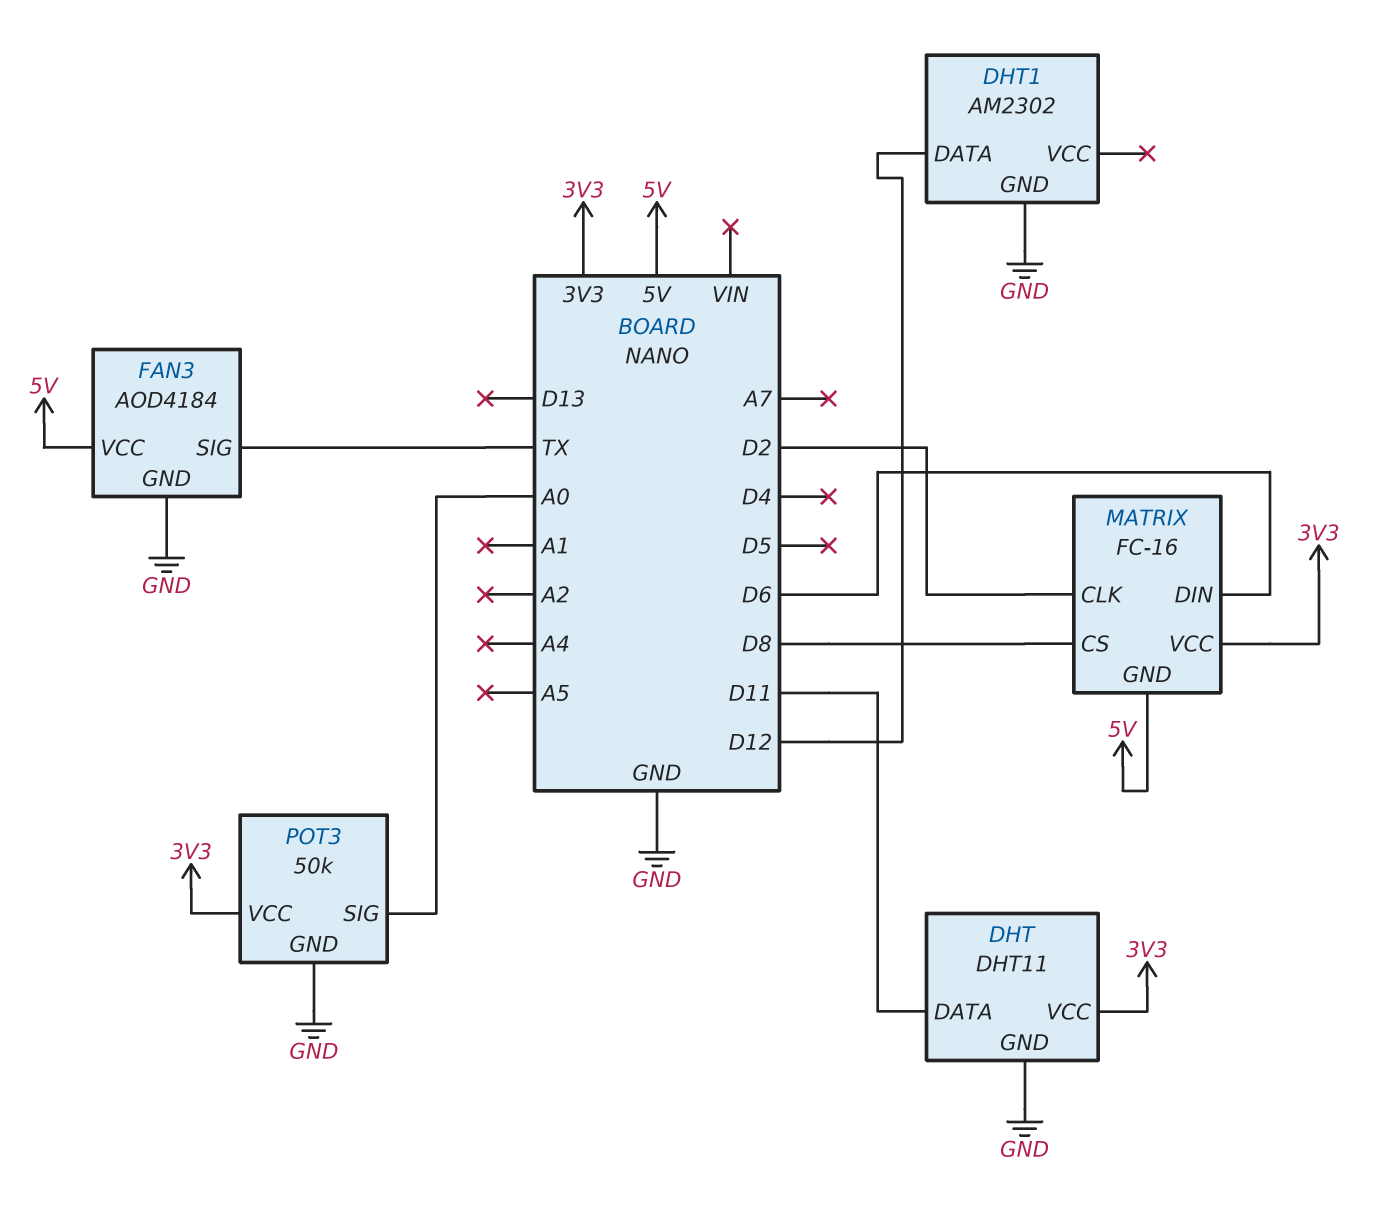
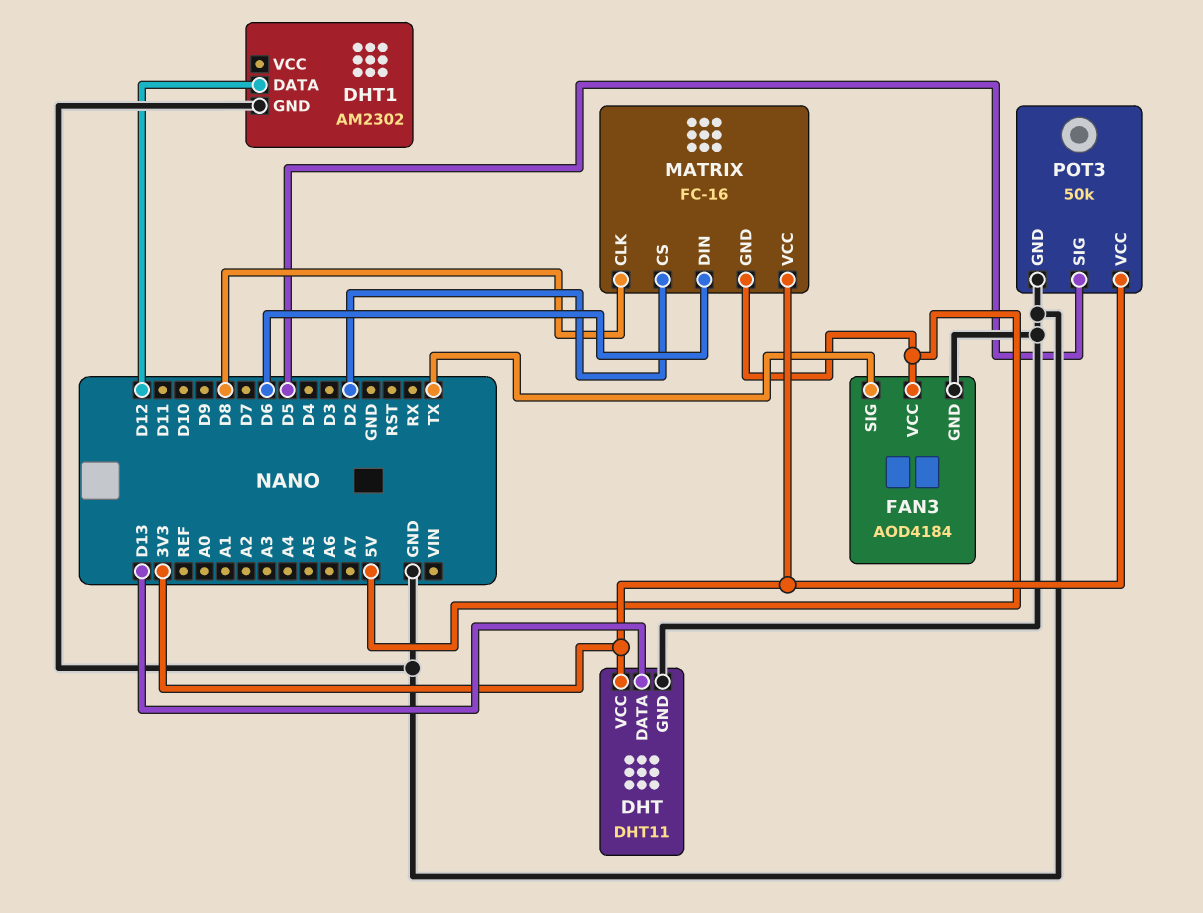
DHT pin DATA: D11 -> D13
MATRIX pin CLK: D2 -> D8
MATRIX pin CS: D8 -> D2
POT3 pin SIG: A0 -> D5

